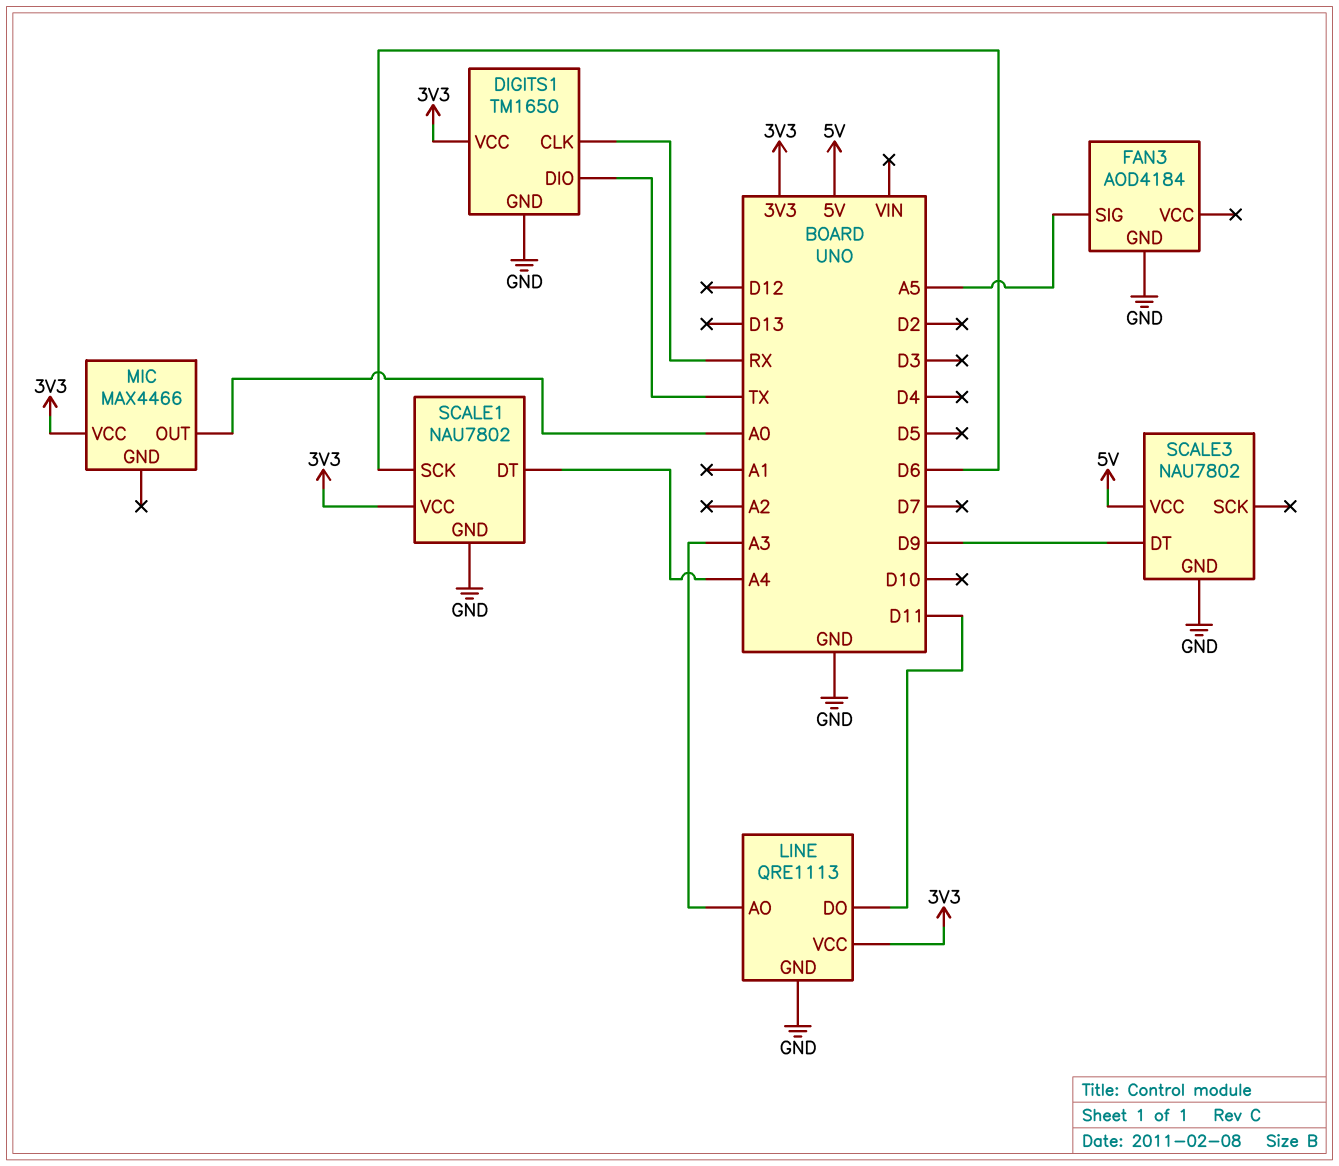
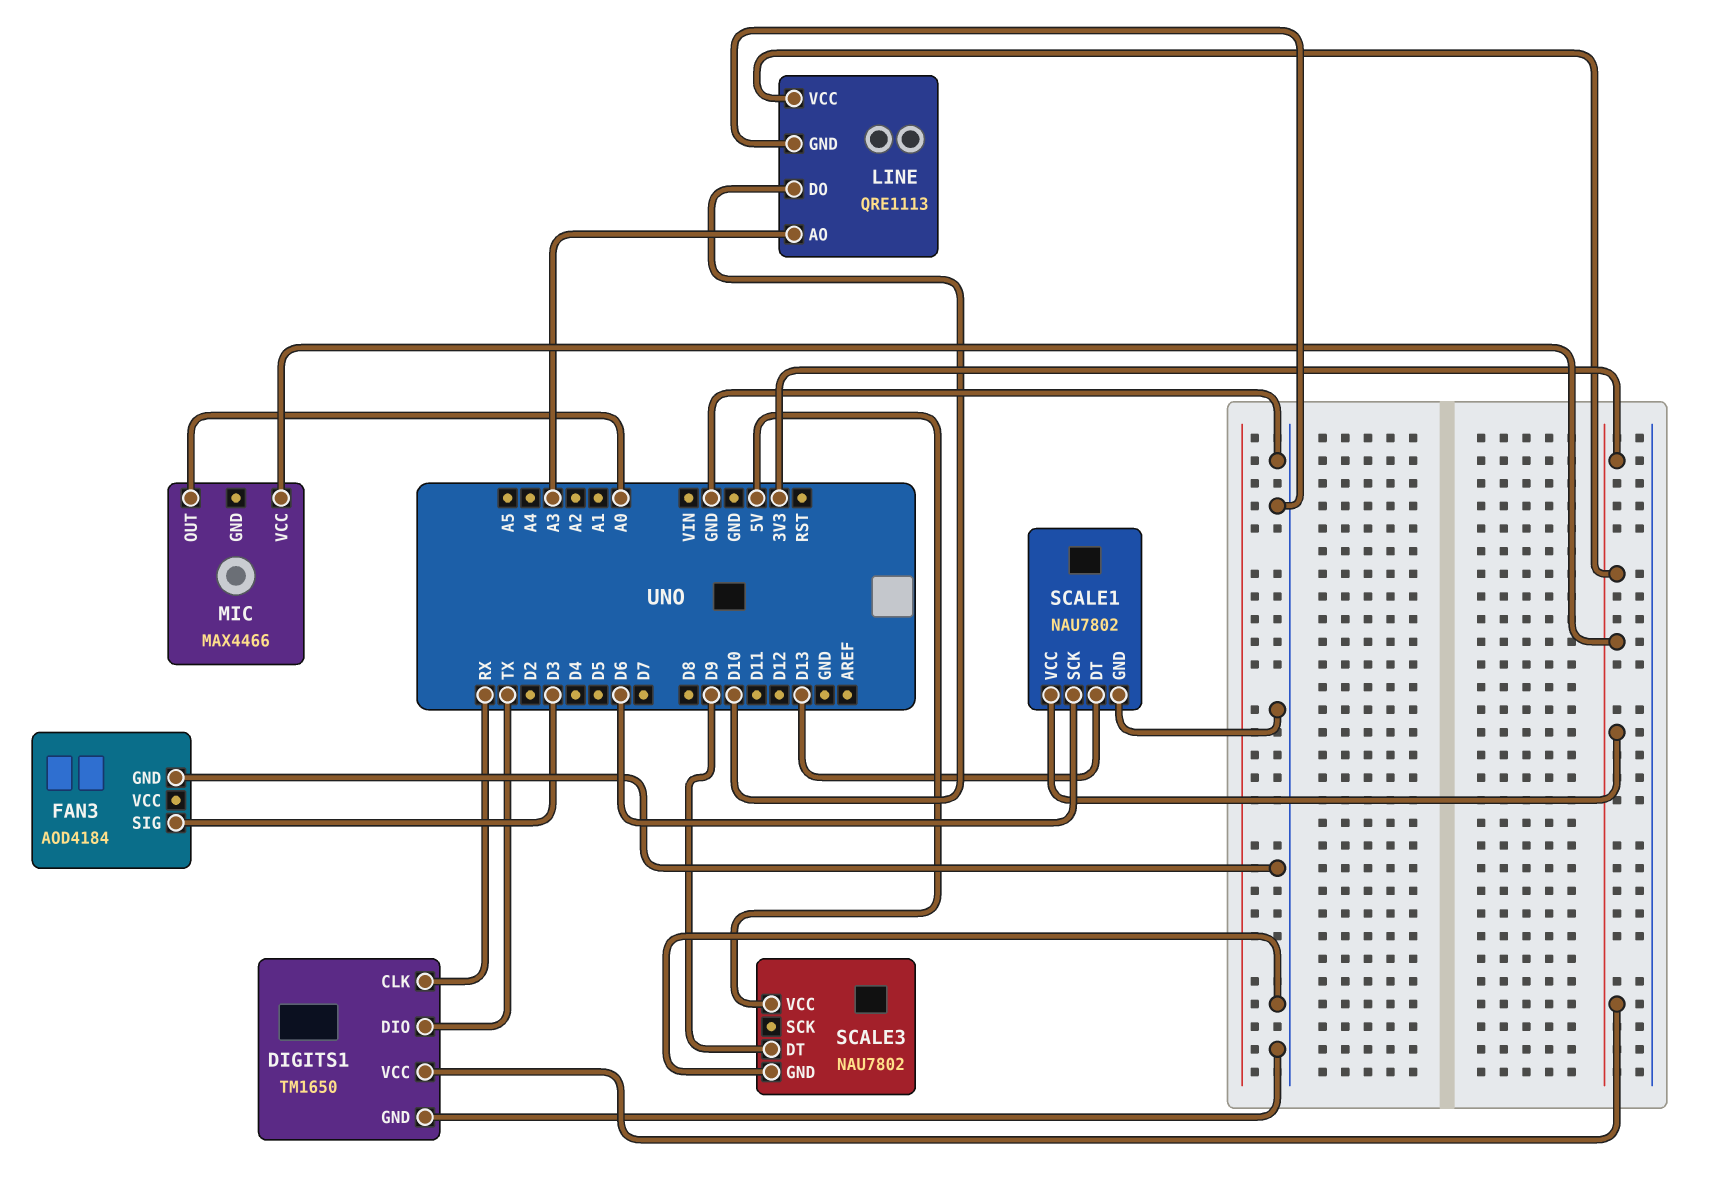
FAN3 pin SIG: A5 -> D3
LINE pin DO: D11 -> D10
SCALE1 pin DT: A4 -> D13

